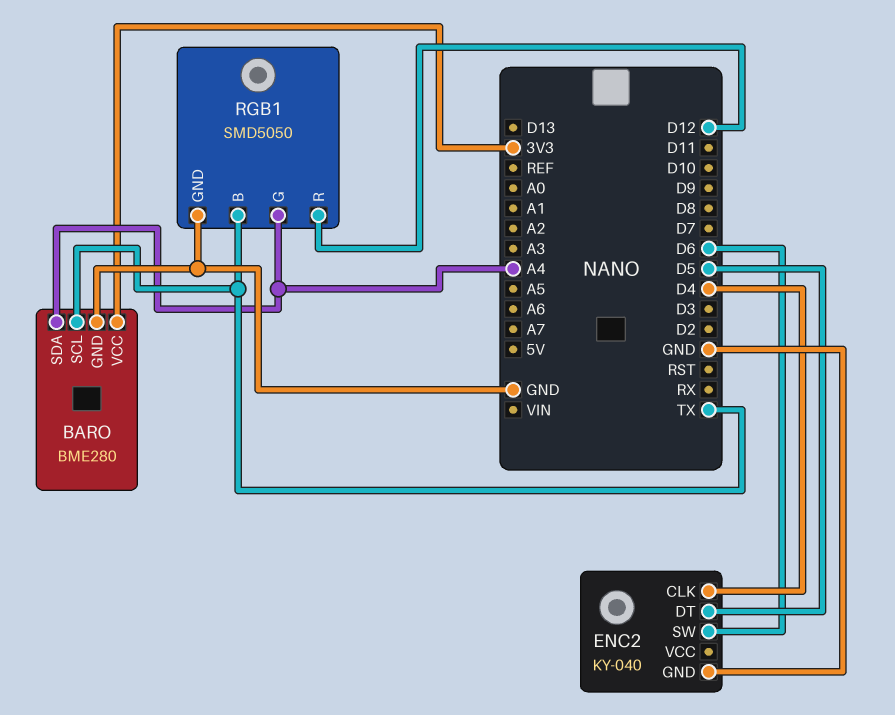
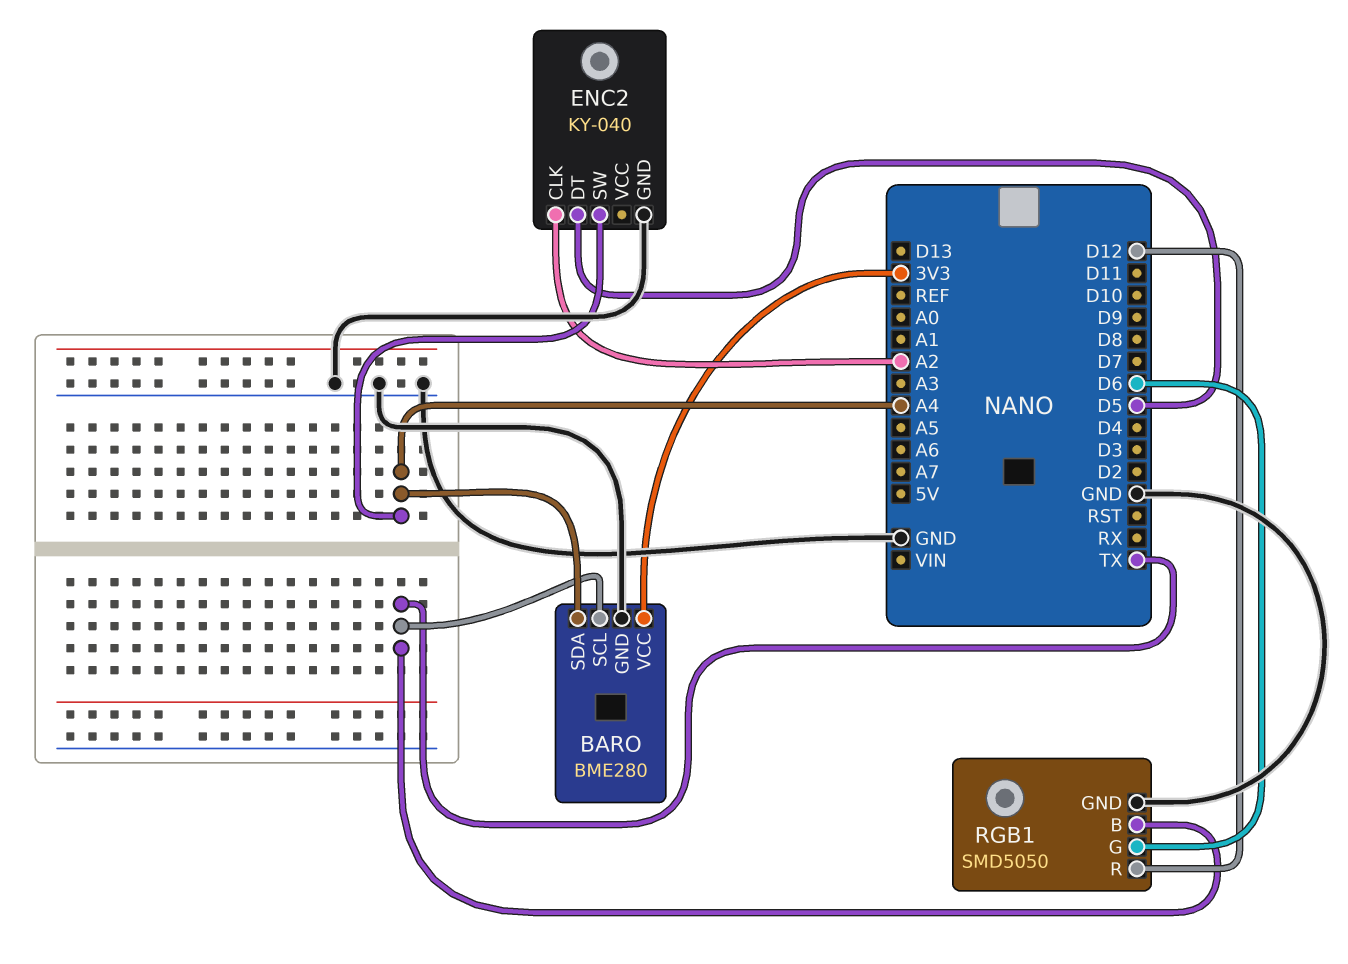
ENC2 pin CLK: D4 -> A2
ENC2 pin SW: D6 -> A4
RGB1 pin G: A4 -> D6

